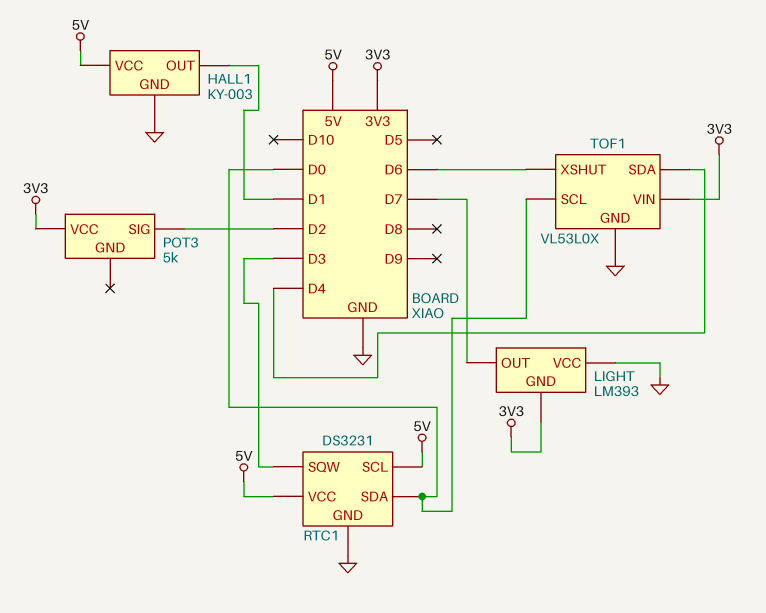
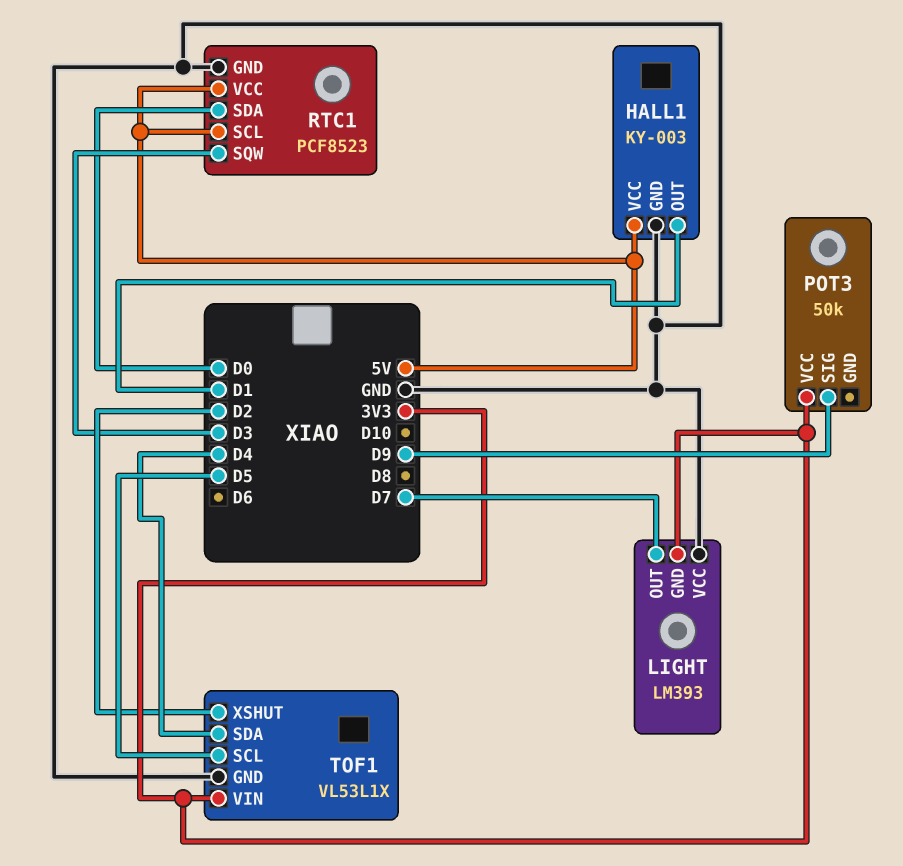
POT3: 5k -> 50k
POT3 pin SIG: D2 -> D9
RTC1: DS3231 -> PCF8523
TOF1: VL53L0X -> VL53L1X
TOF1 pin SCL: D0 -> D5
TOF1 pin XSHUT: D6 -> D2

